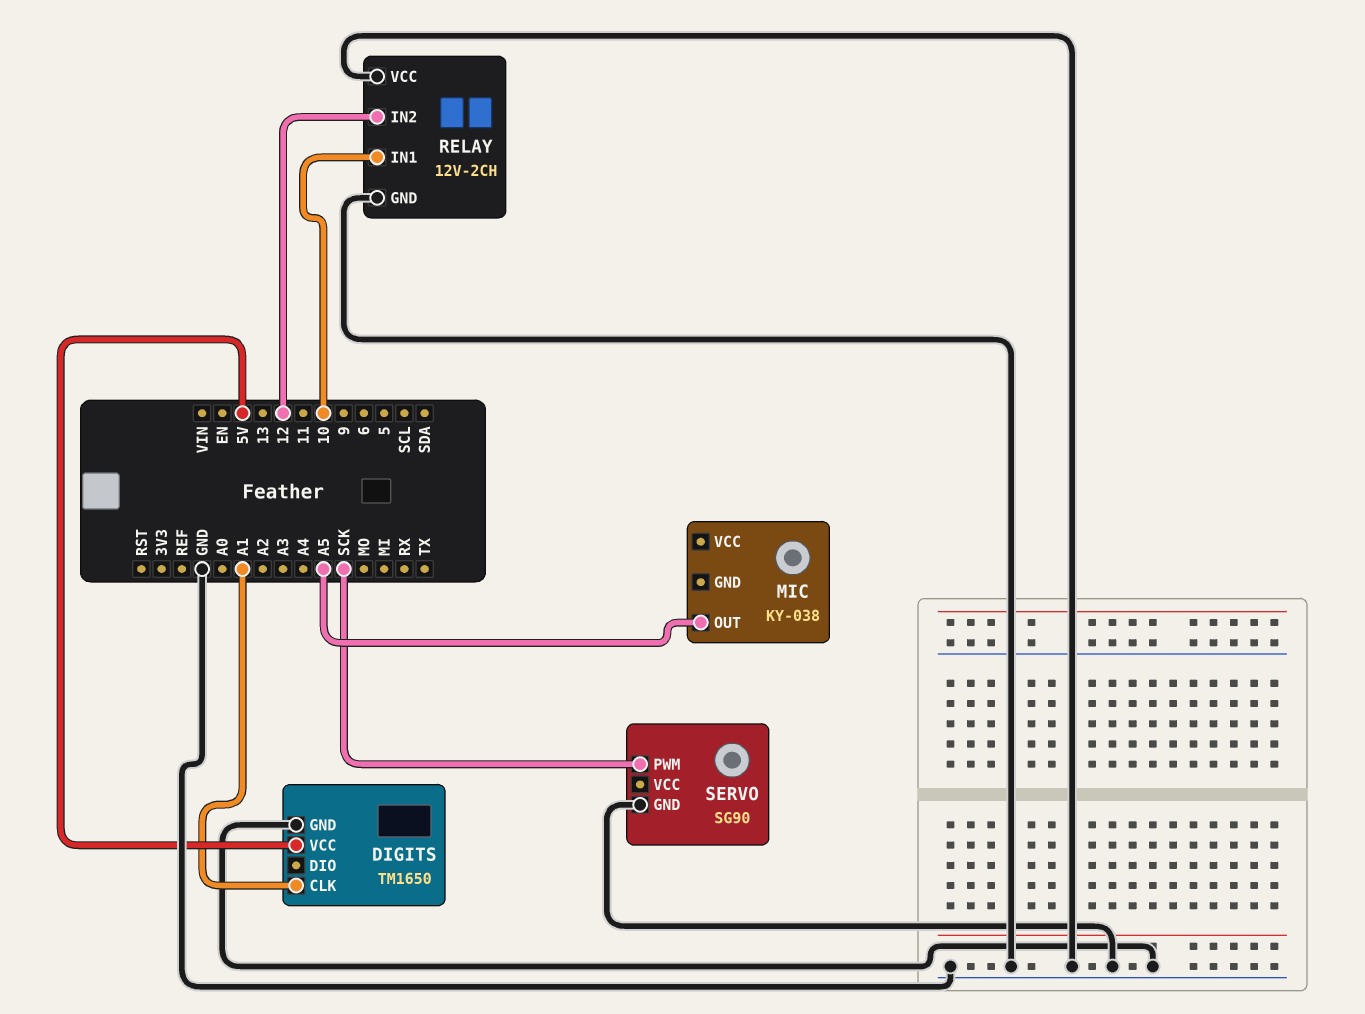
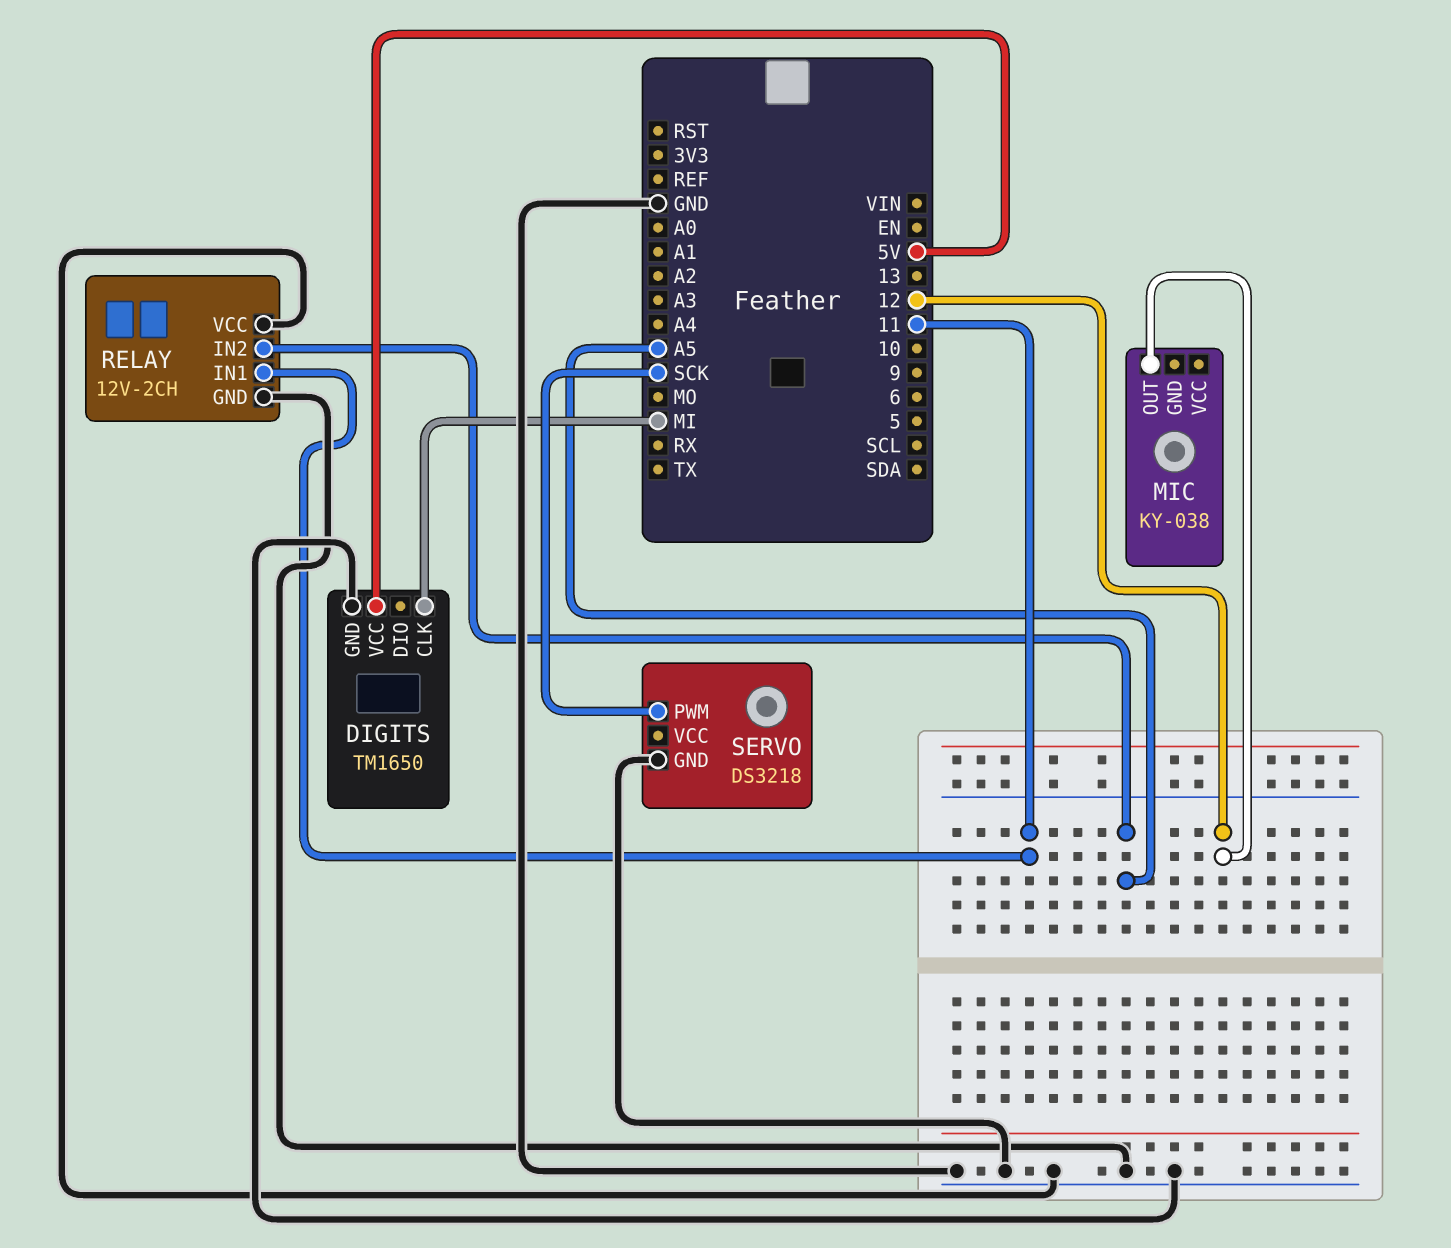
DIGITS pin CLK: A1 -> MI
MIC pin OUT: A5 -> 12
RELAY pin IN1: 10 -> 11
RELAY pin IN2: 12 -> A5
SERVO: SG90 -> DS3218

